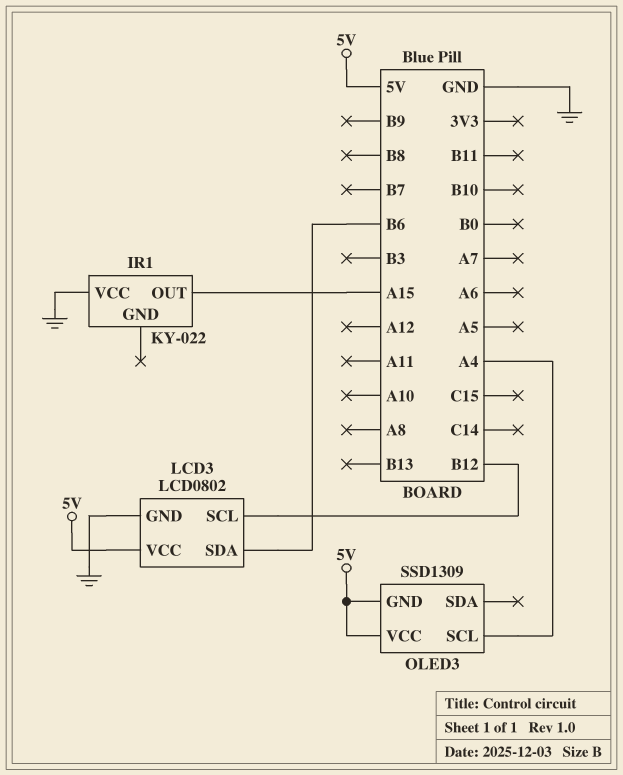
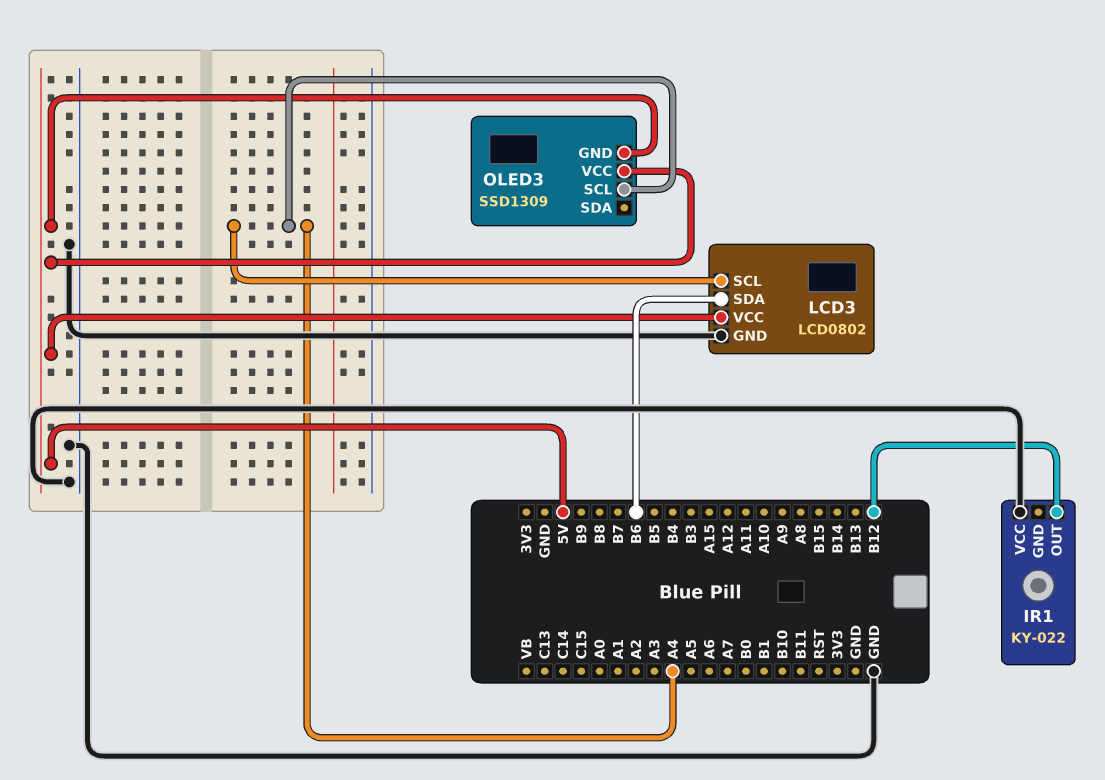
IR1 pin OUT: A15 -> B12
LCD3 pin SCL: B12 -> A4

